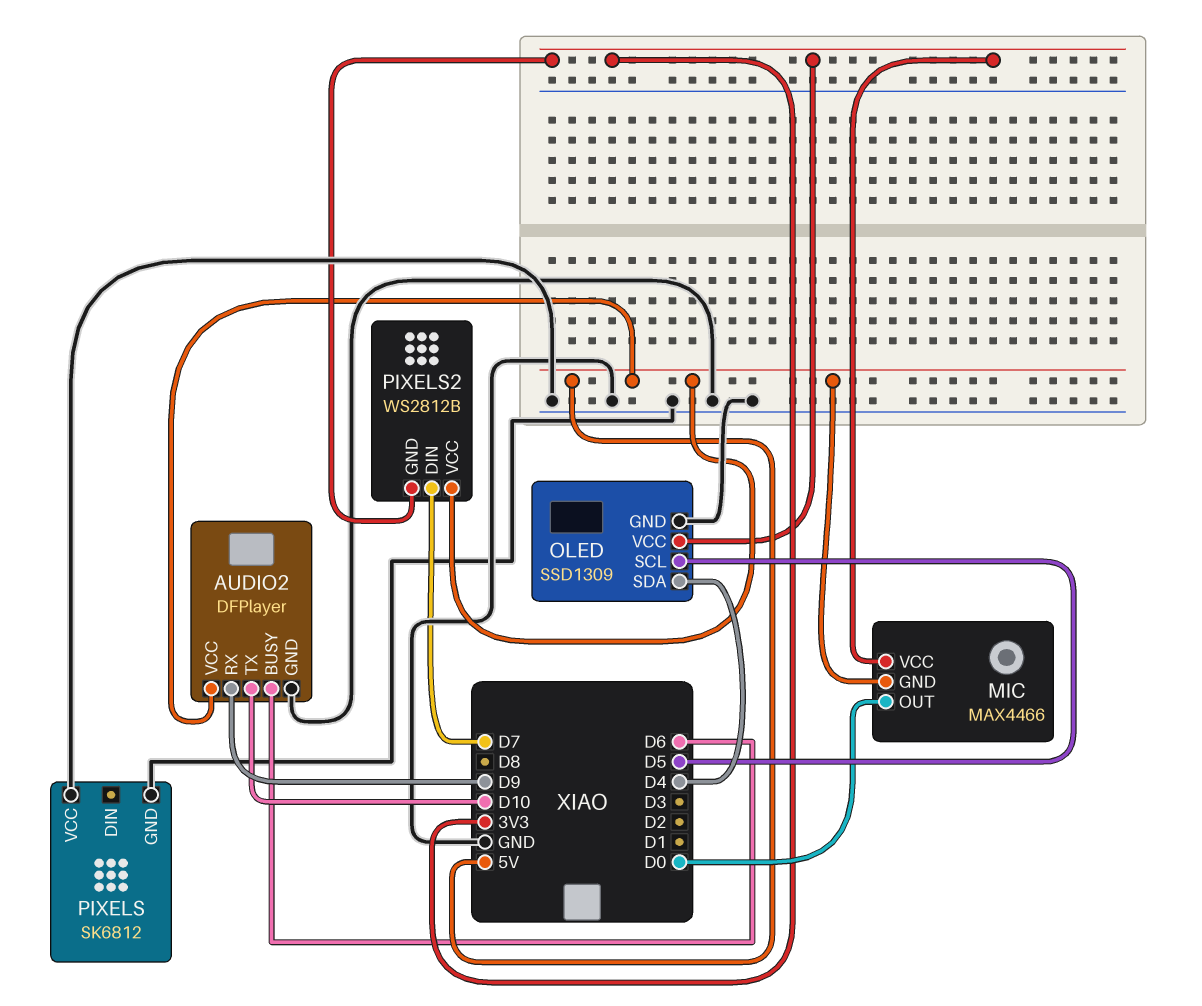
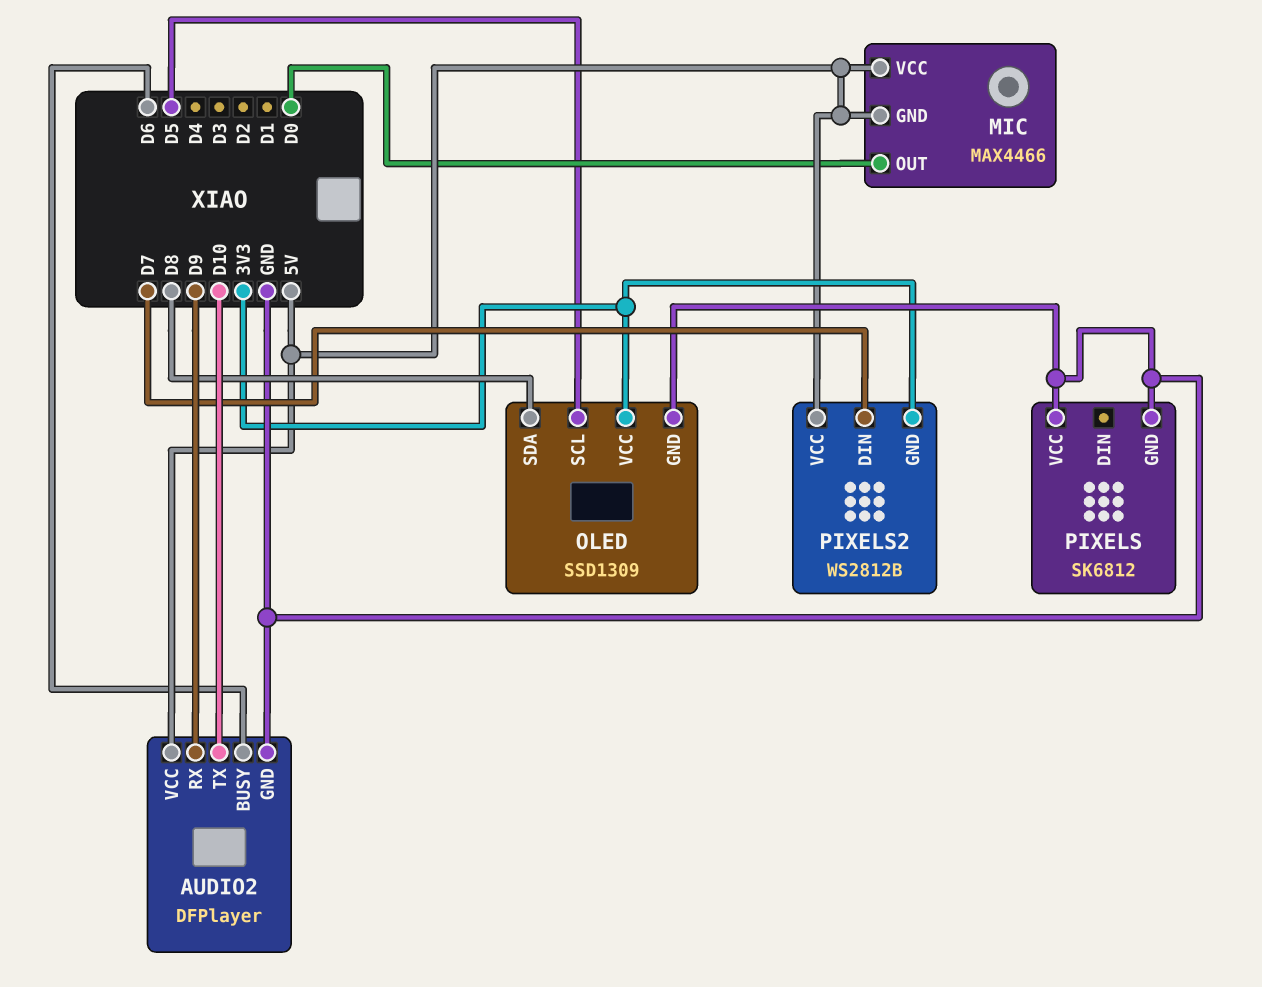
MIC pin VCC: 3V3 -> 5V
OLED pin SDA: D4 -> D8

